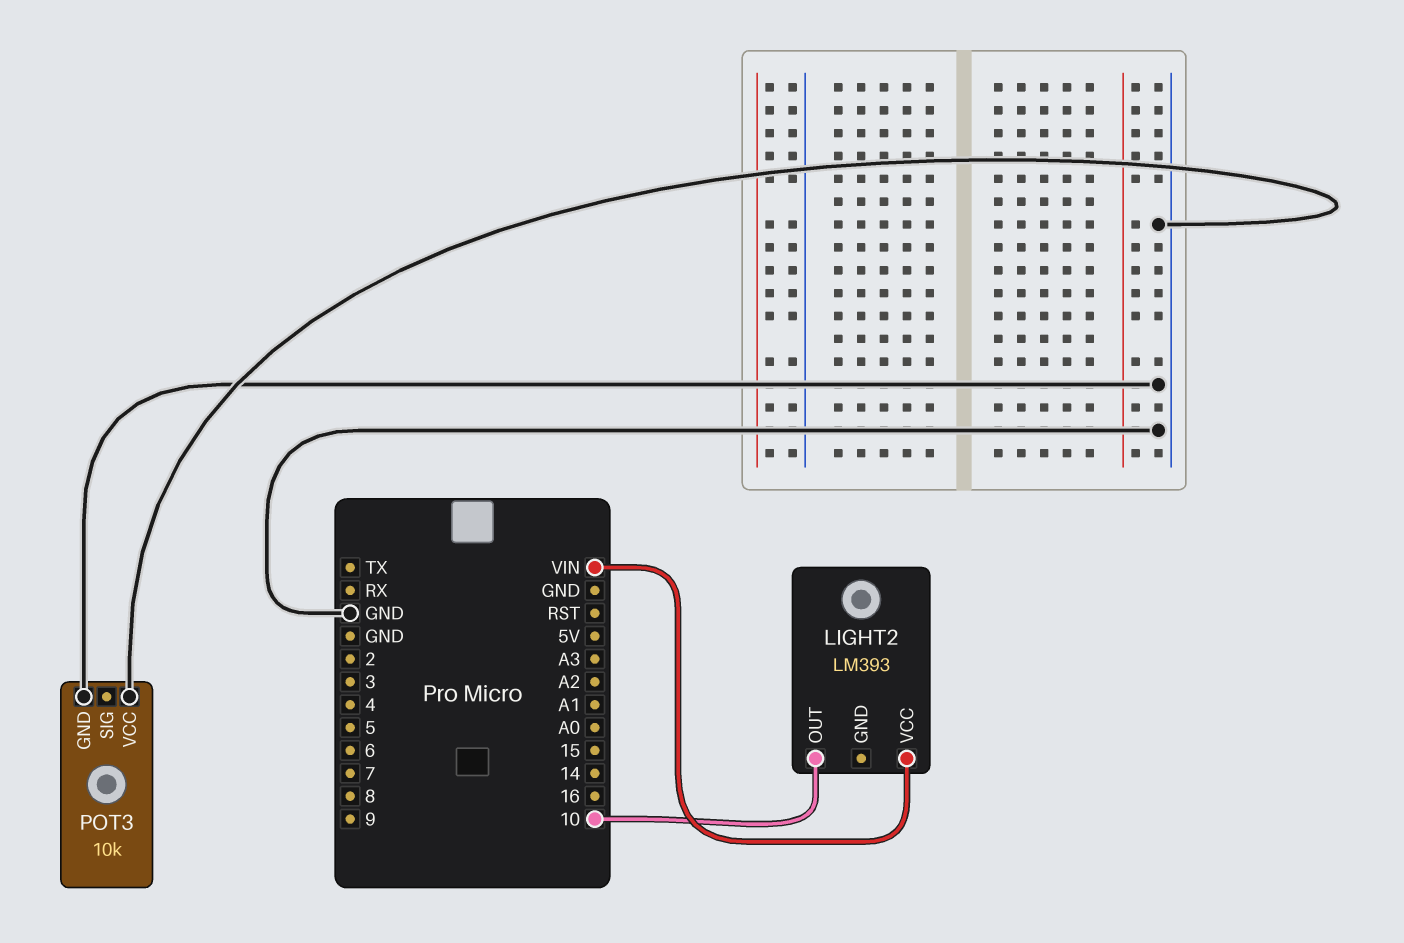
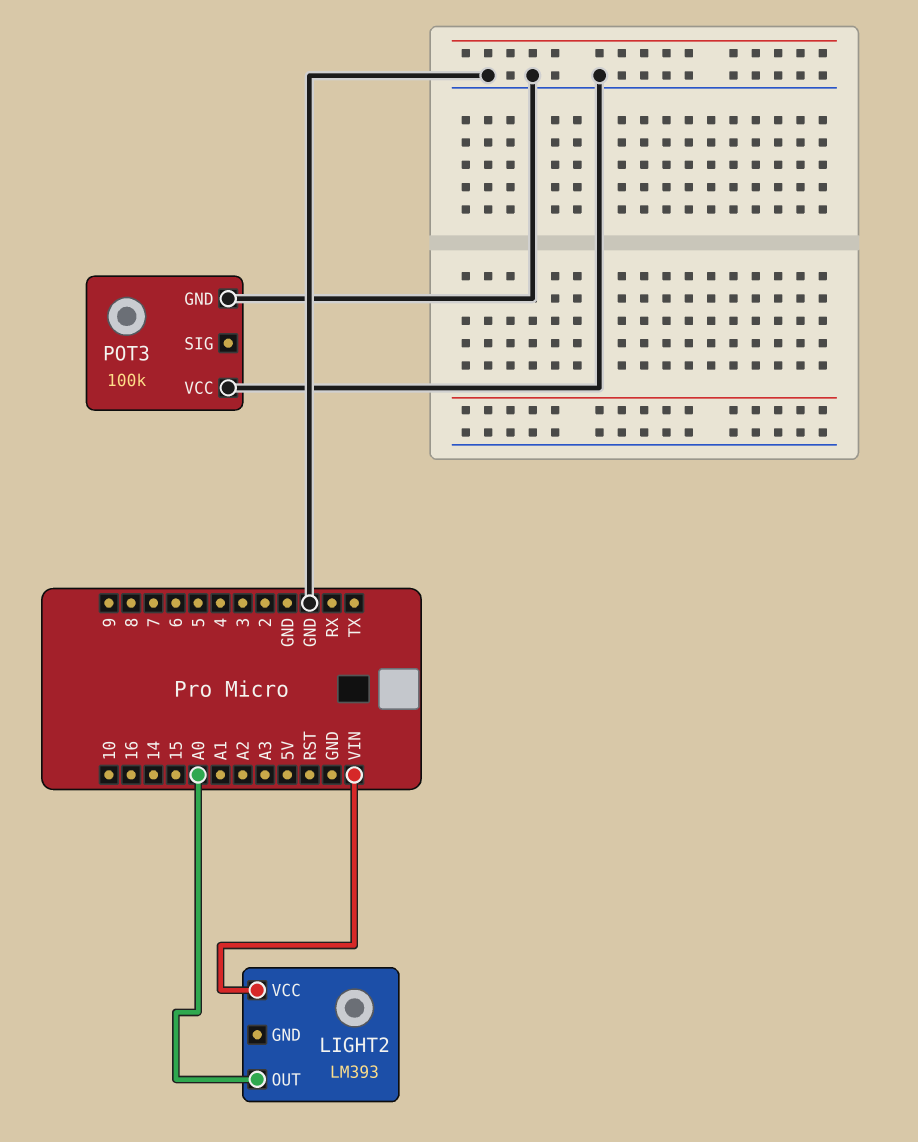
LIGHT2 pin OUT: 10 -> A0
POT3: 10k -> 100k

